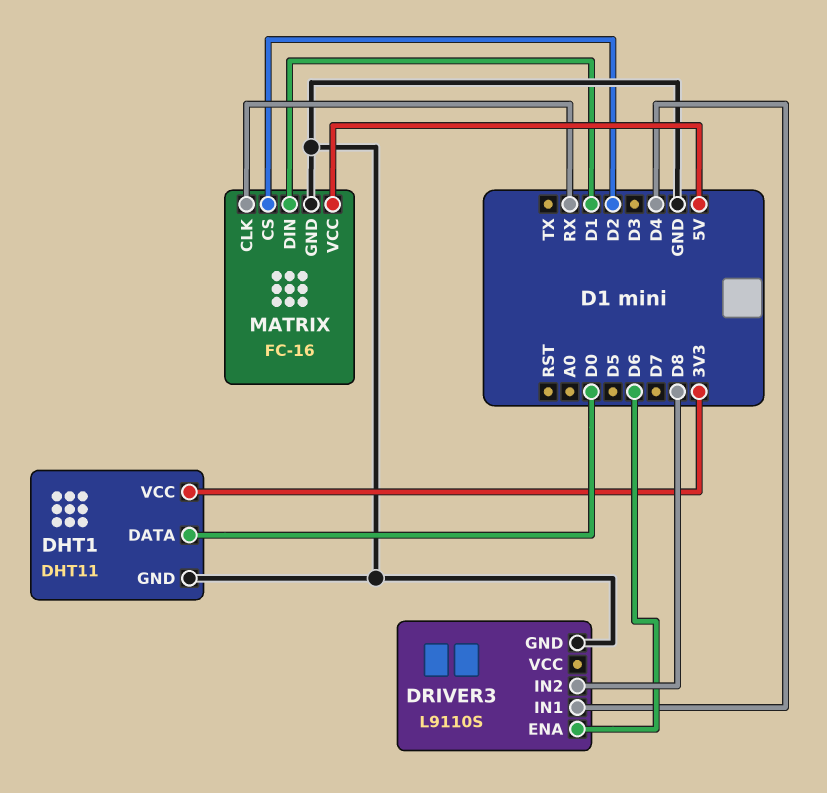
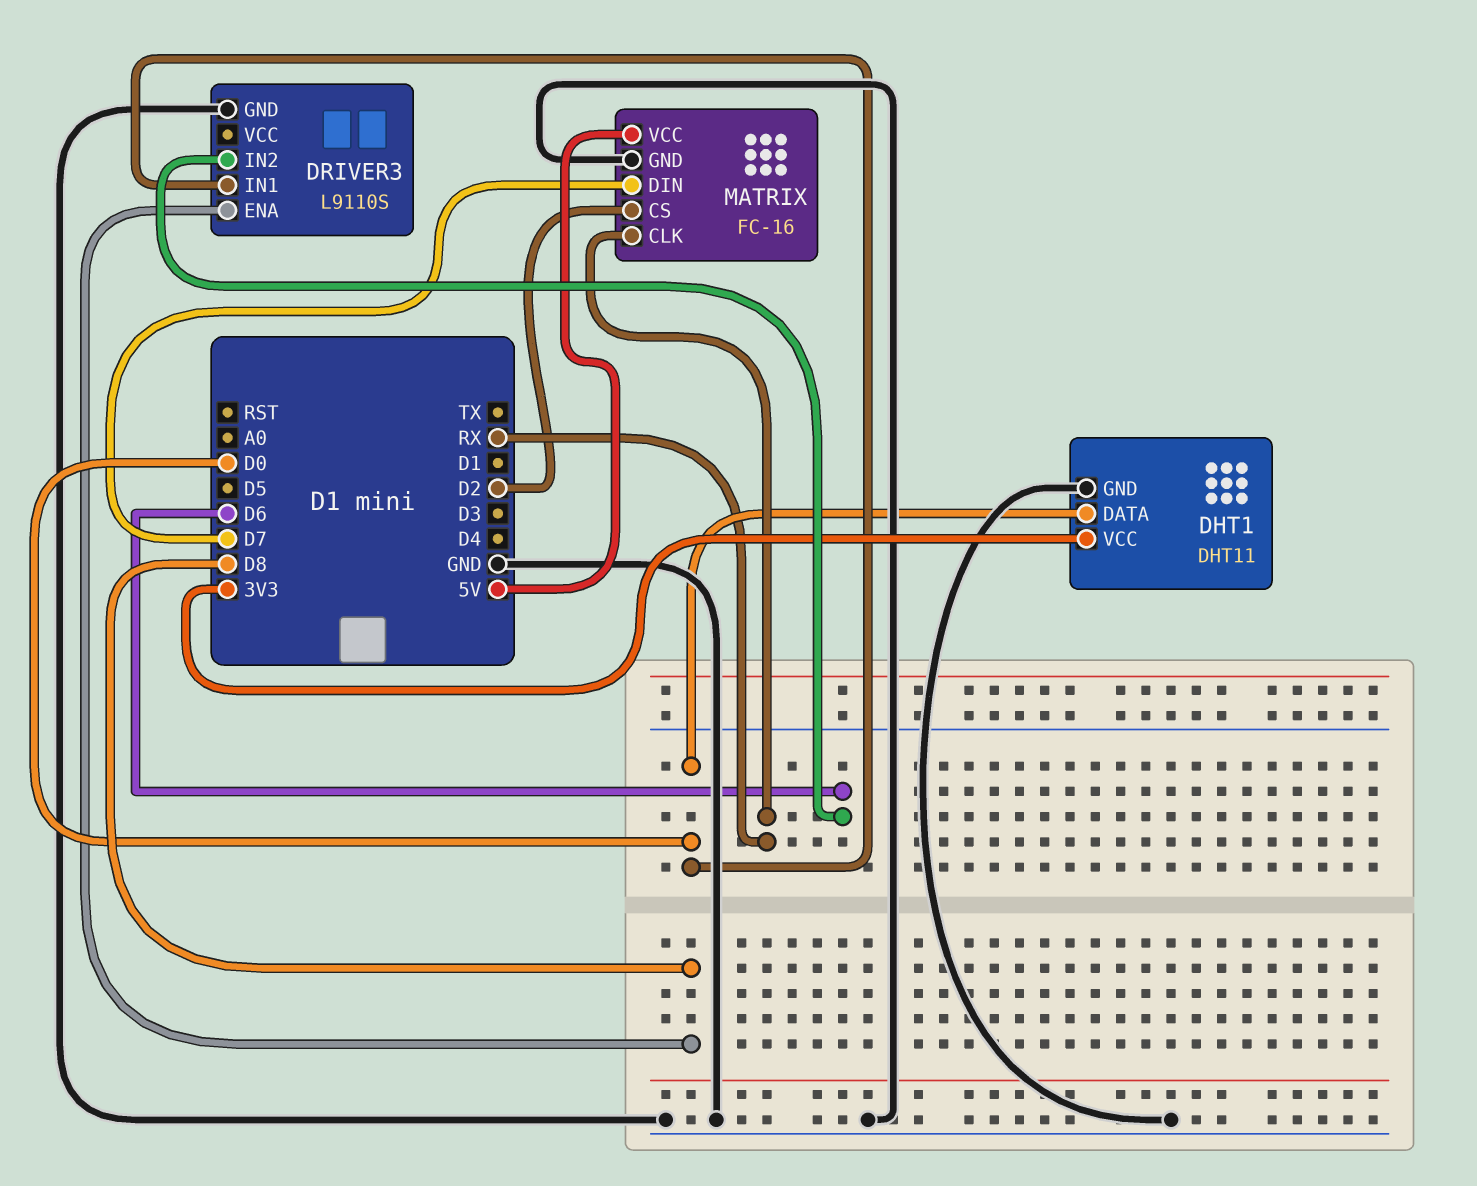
DRIVER3 pin ENA: D6 -> D8
DRIVER3 pin IN1: D4 -> D0
DRIVER3 pin IN2: D8 -> D6
MATRIX pin DIN: D1 -> D7

